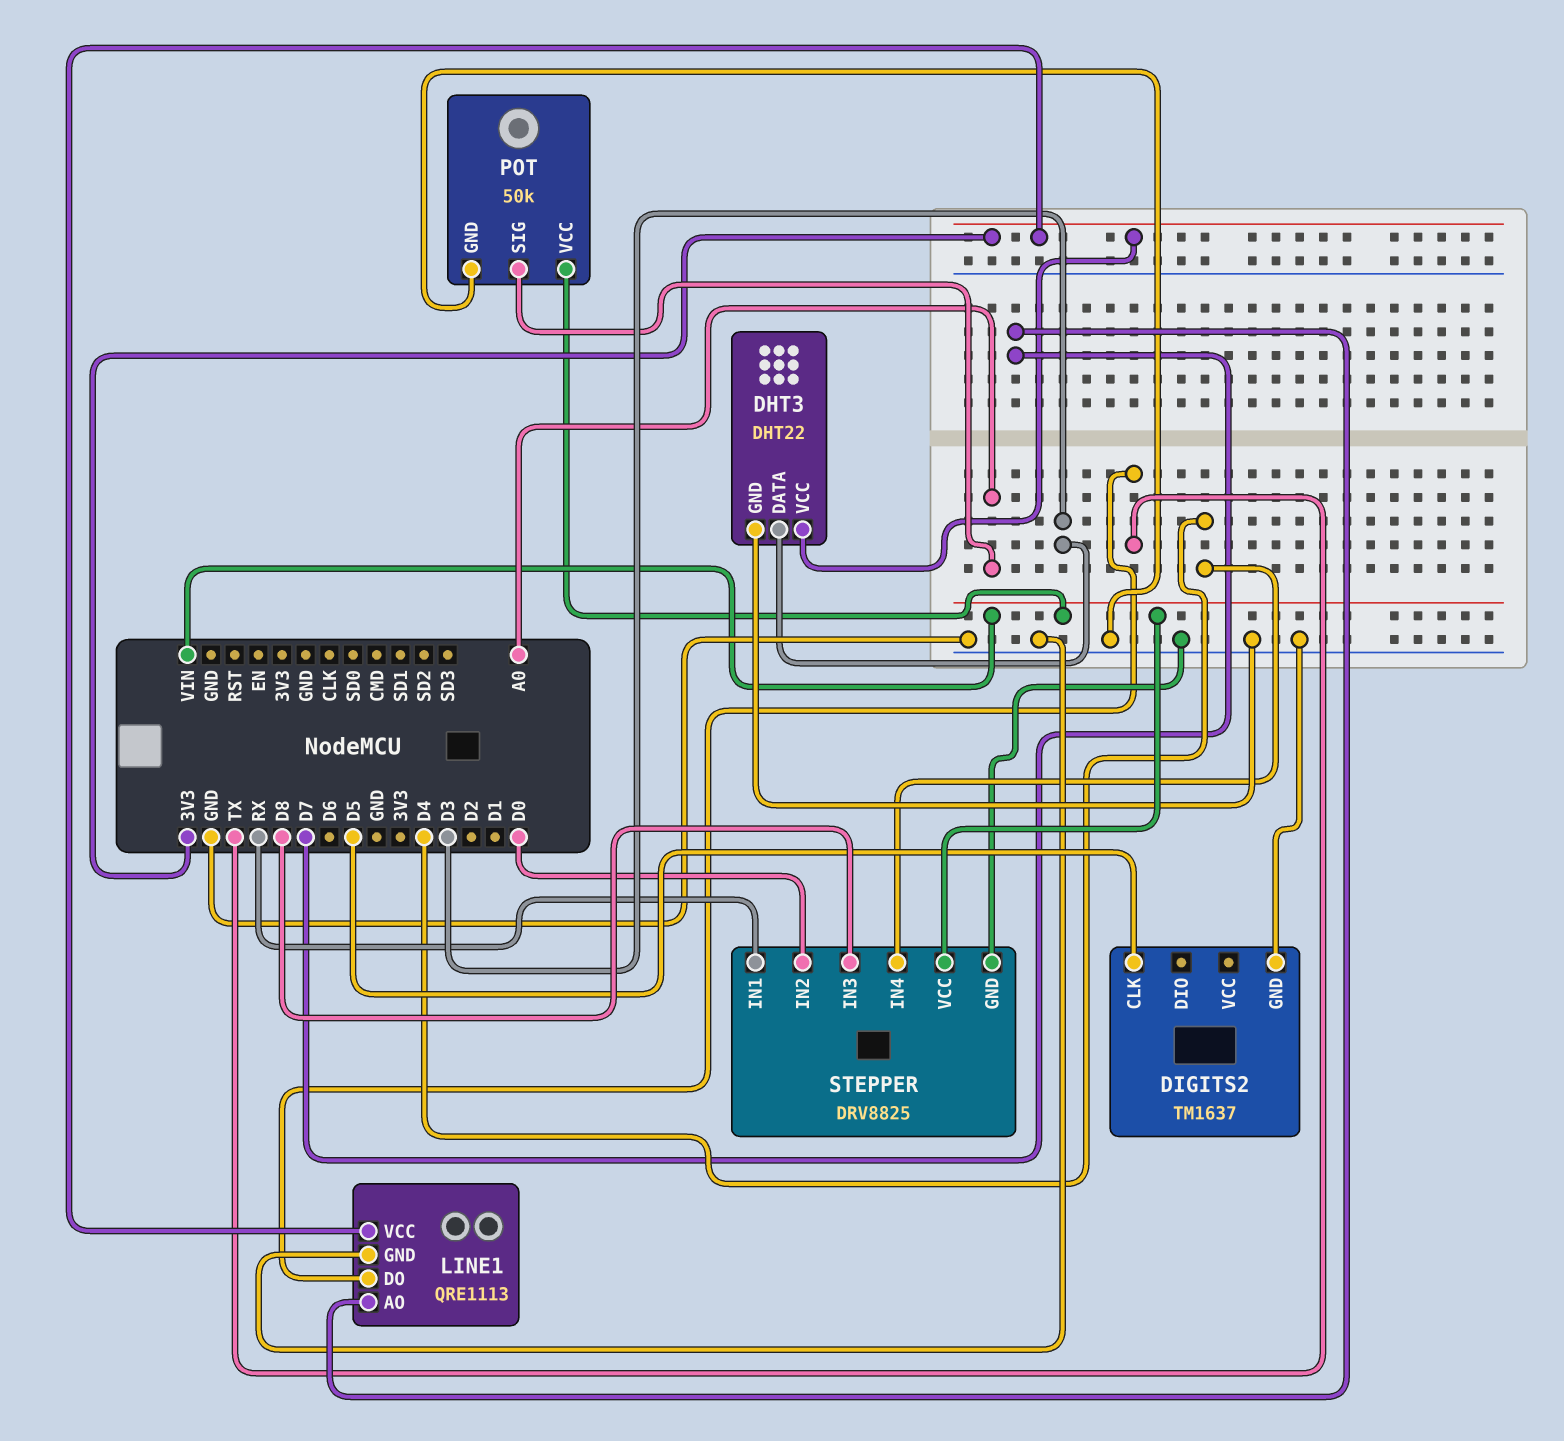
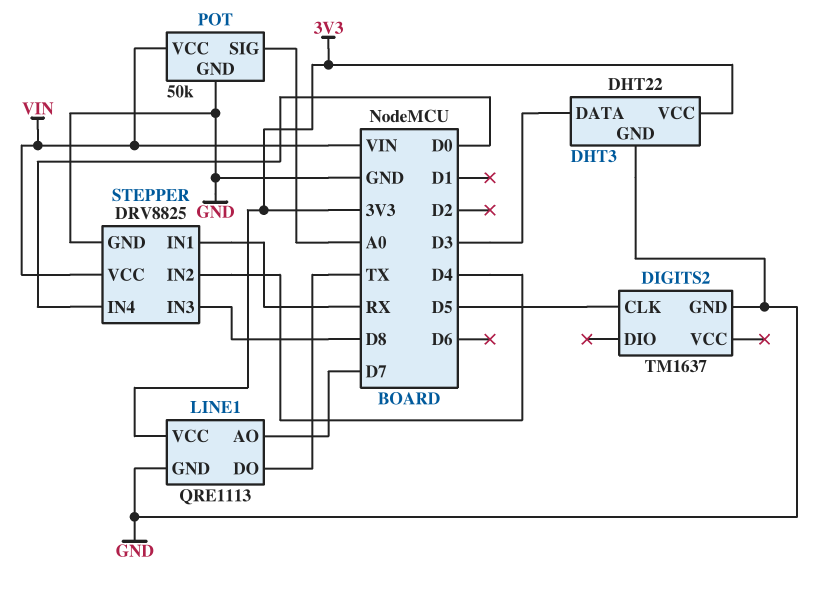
STEPPER pin IN2: D0 -> D4
STEPPER pin IN4: D4 -> D0

